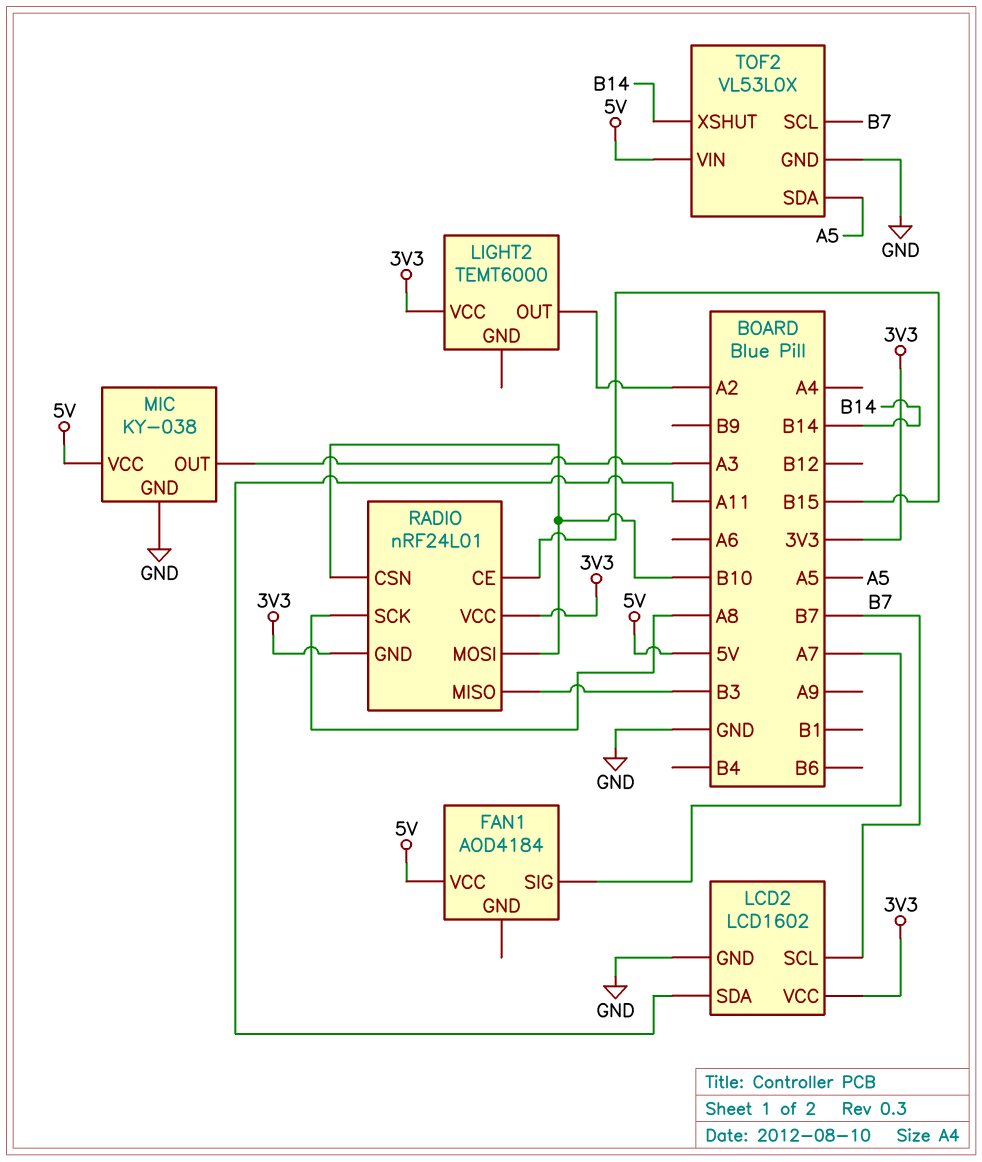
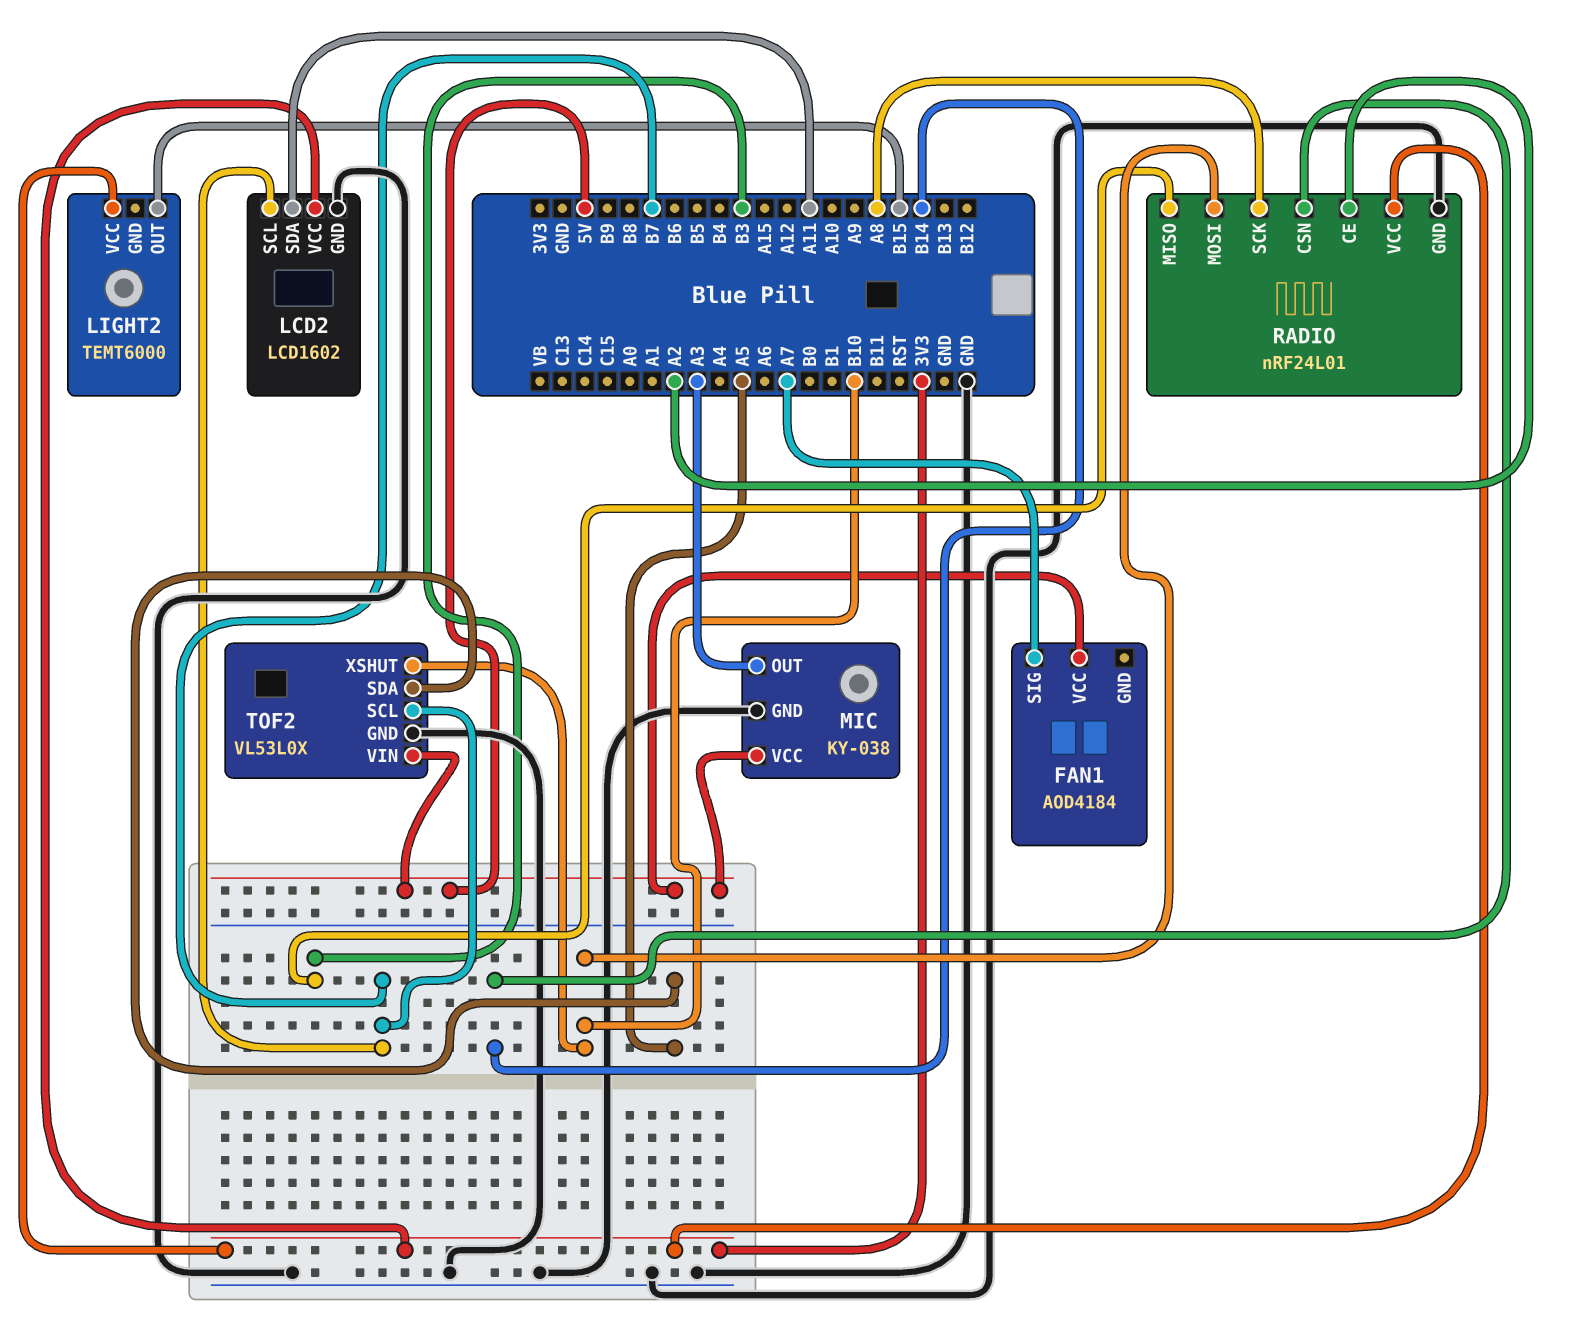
LIGHT2 pin OUT: A2 -> B15
RADIO pin CE: B15 -> A2
RADIO pin CSN: B10 -> B14
RADIO pin GND: 3V3 -> GND
TOF2 pin XSHUT: B14 -> B10

